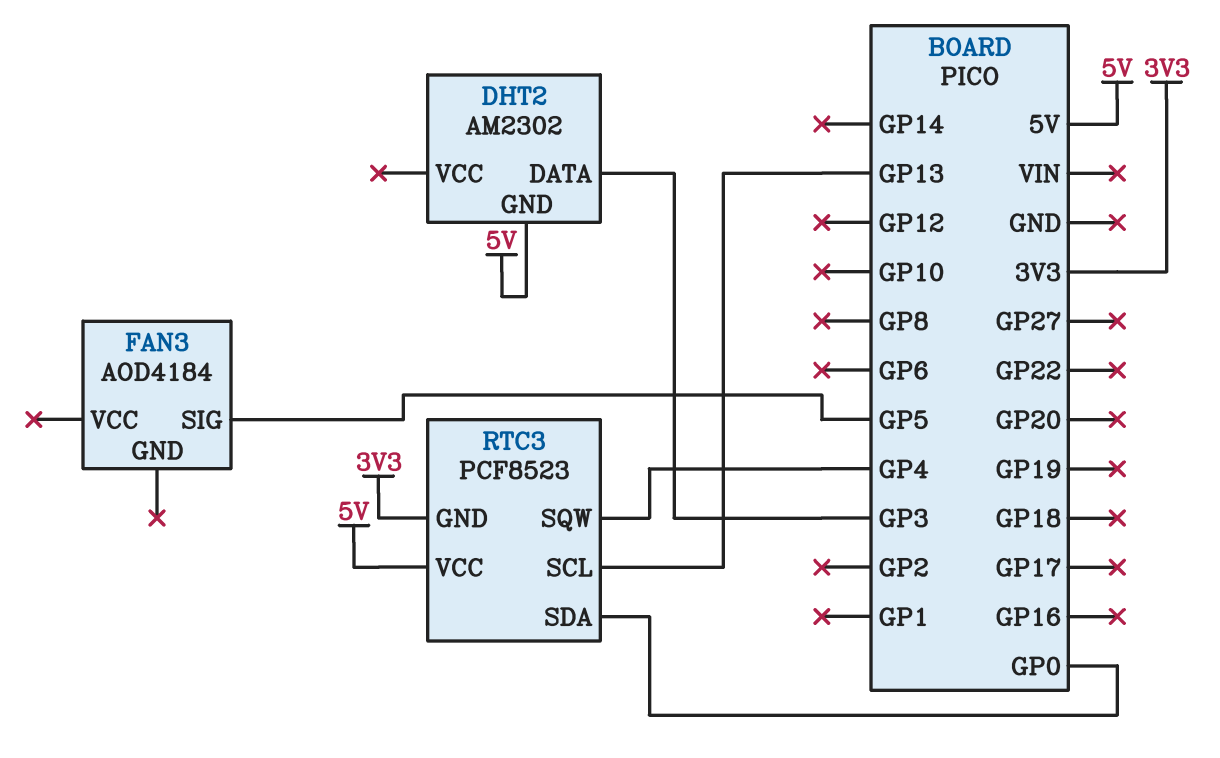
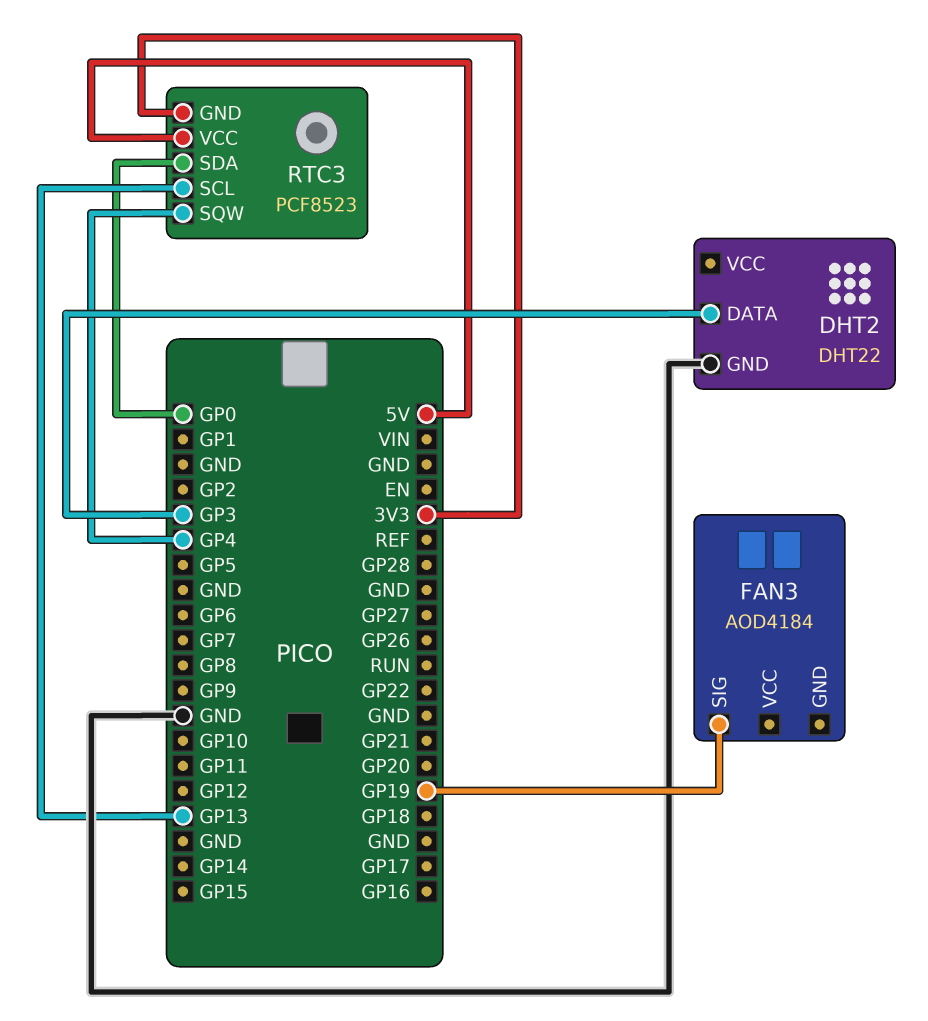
DHT2: AM2302 -> DHT22
DHT2 pin GND: 5V -> GND
FAN3 pin SIG: GP5 -> GP19

